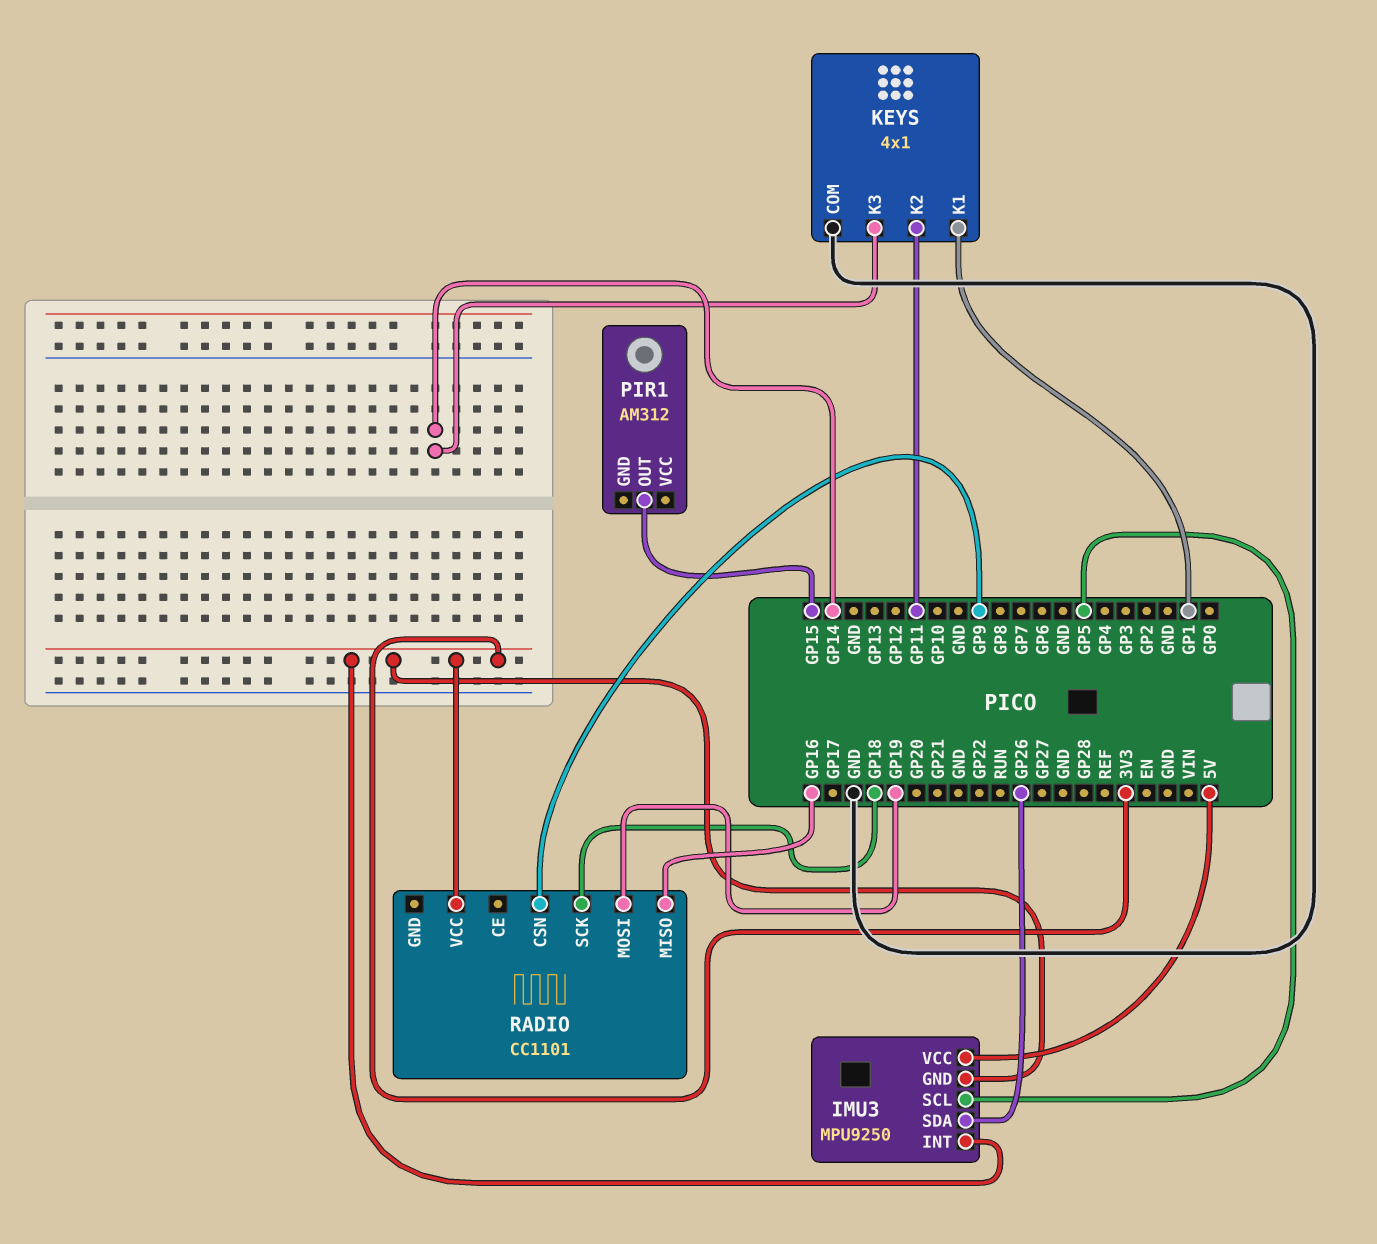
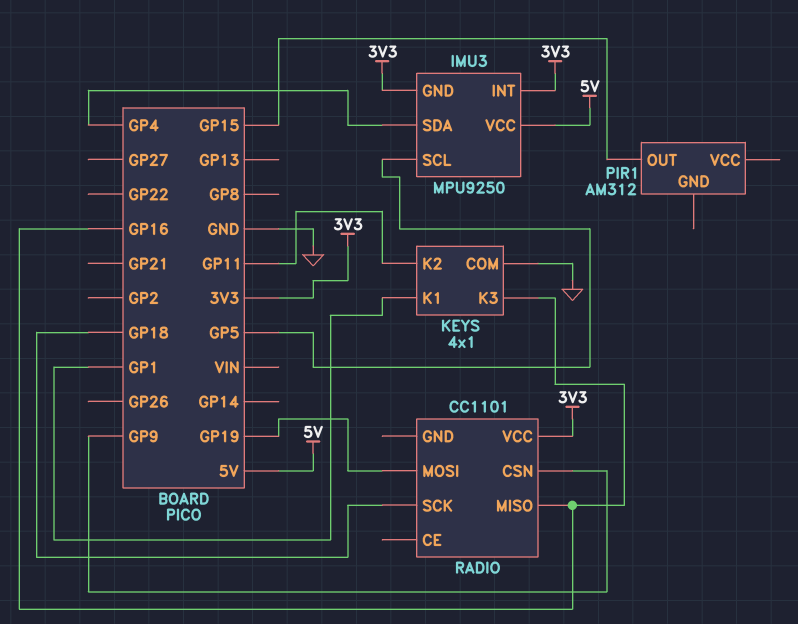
IMU3 pin SDA: GP26 -> GP4
KEYS pin K3: GP14 -> GP16

